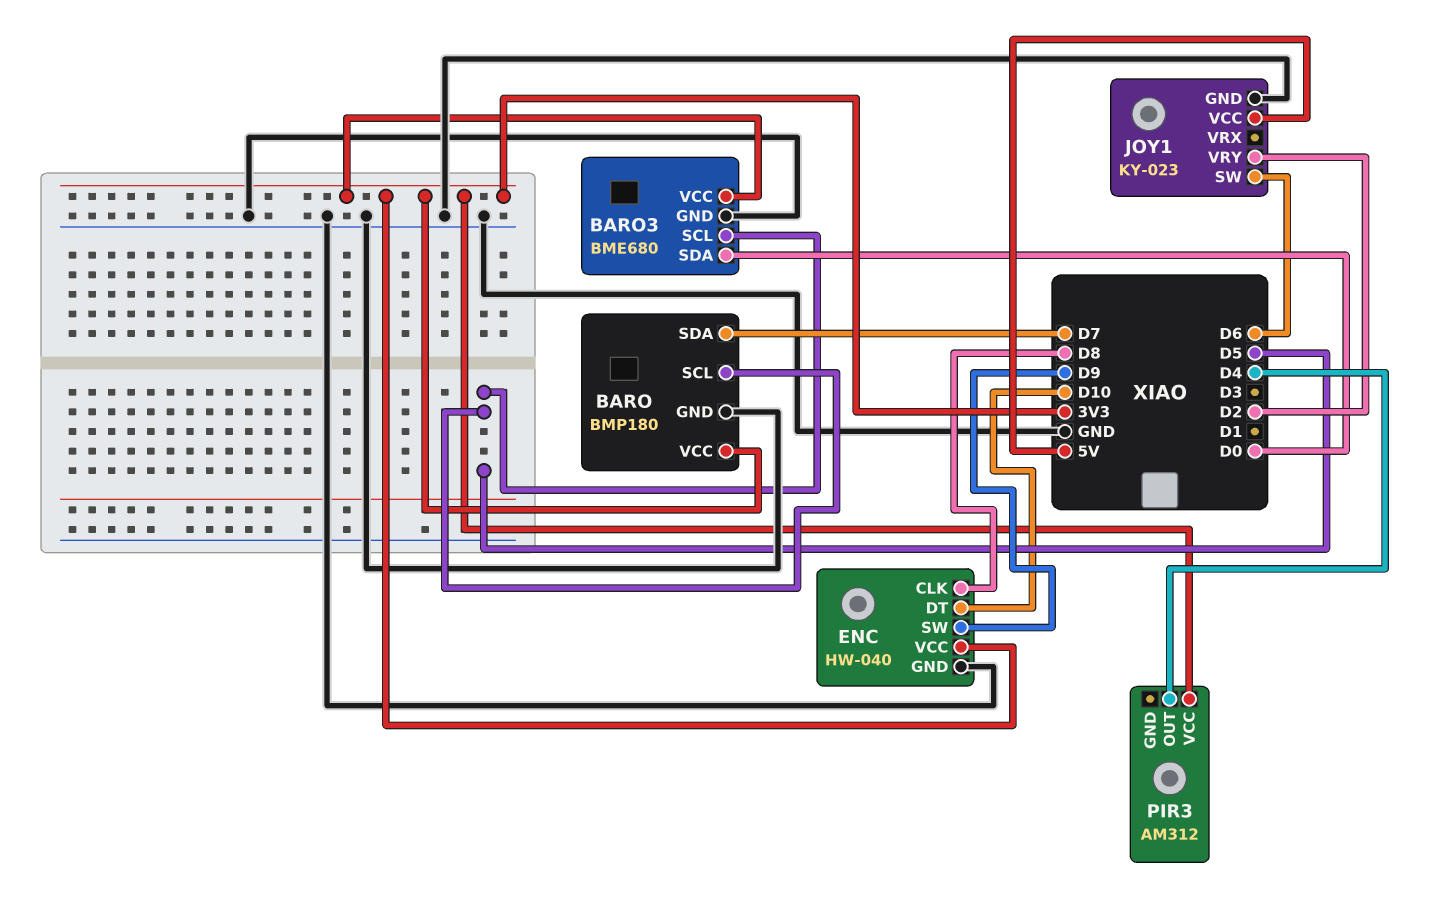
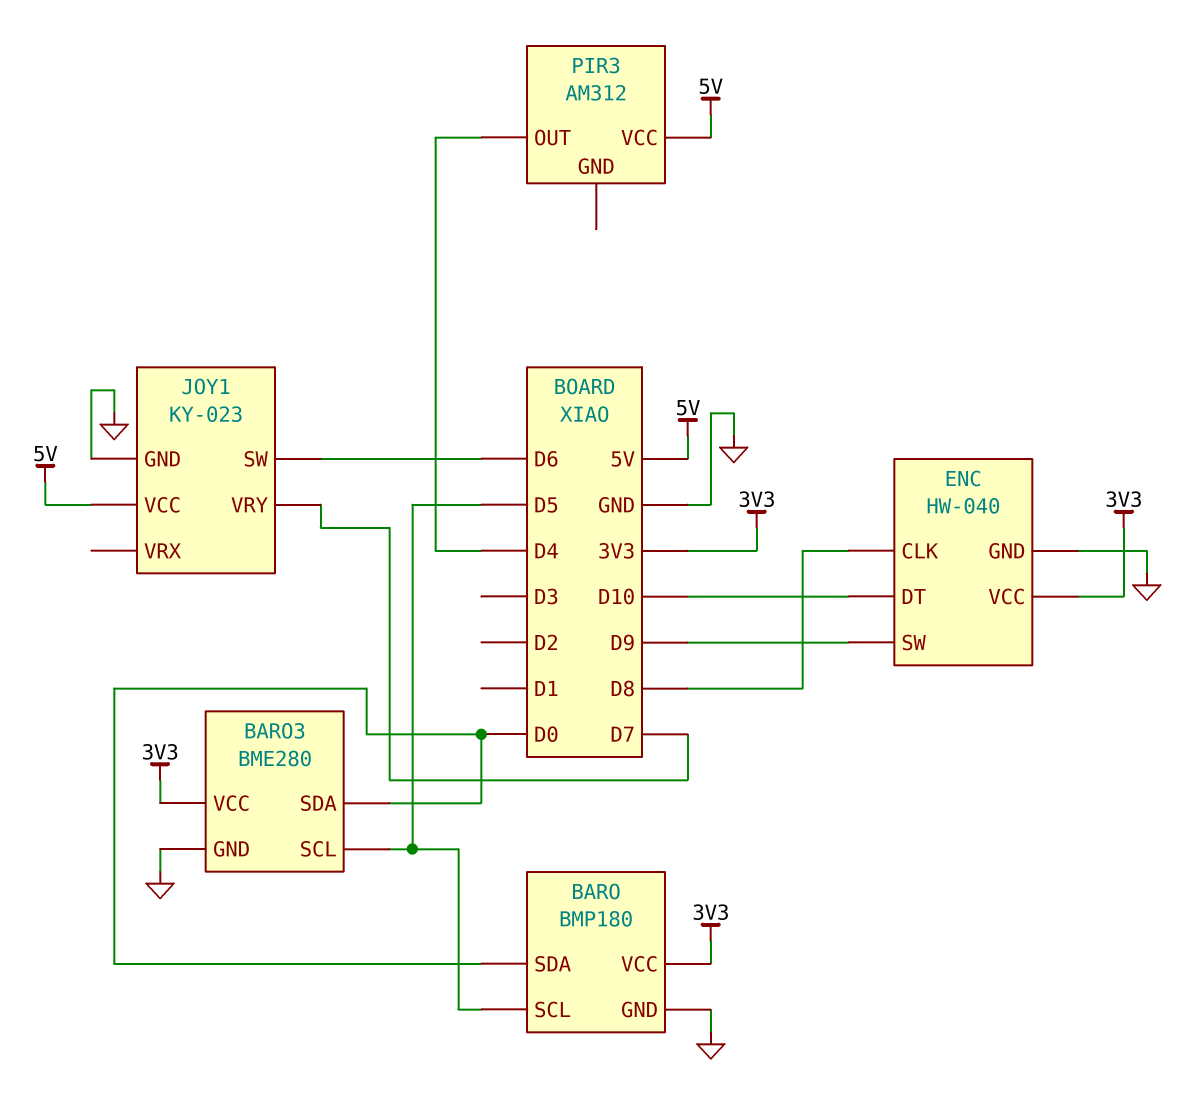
BARO pin SDA: D7 -> D0
BARO3: BME680 -> BME280
JOY1 pin VRY: D2 -> D7
PIR3 pin VCC: 3V3 -> 5V

